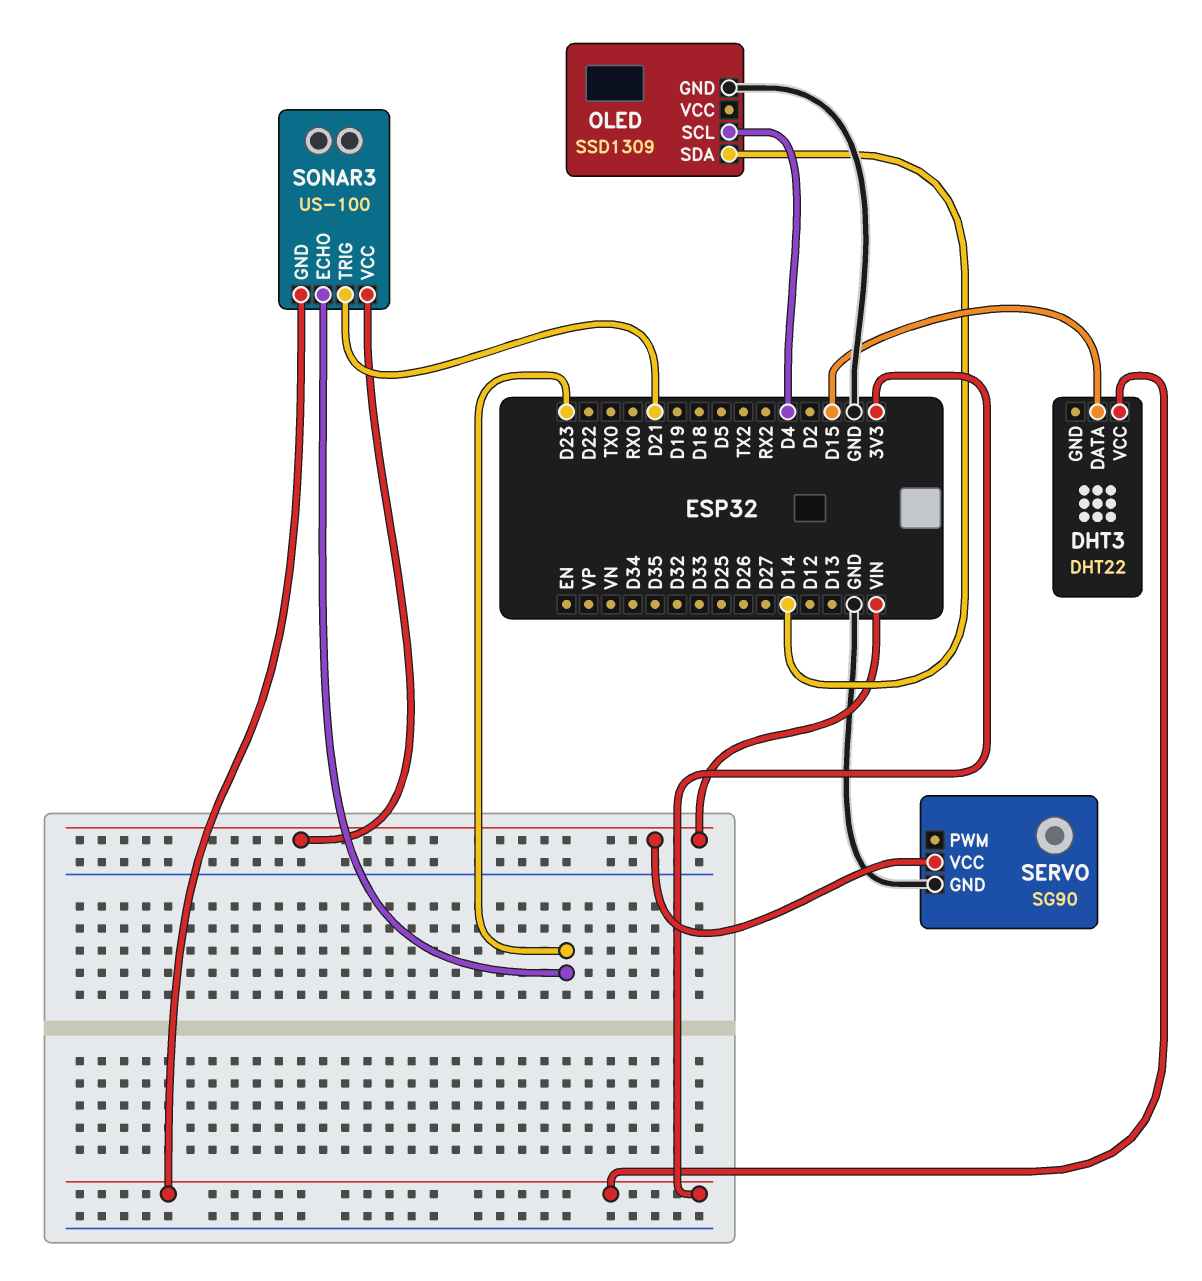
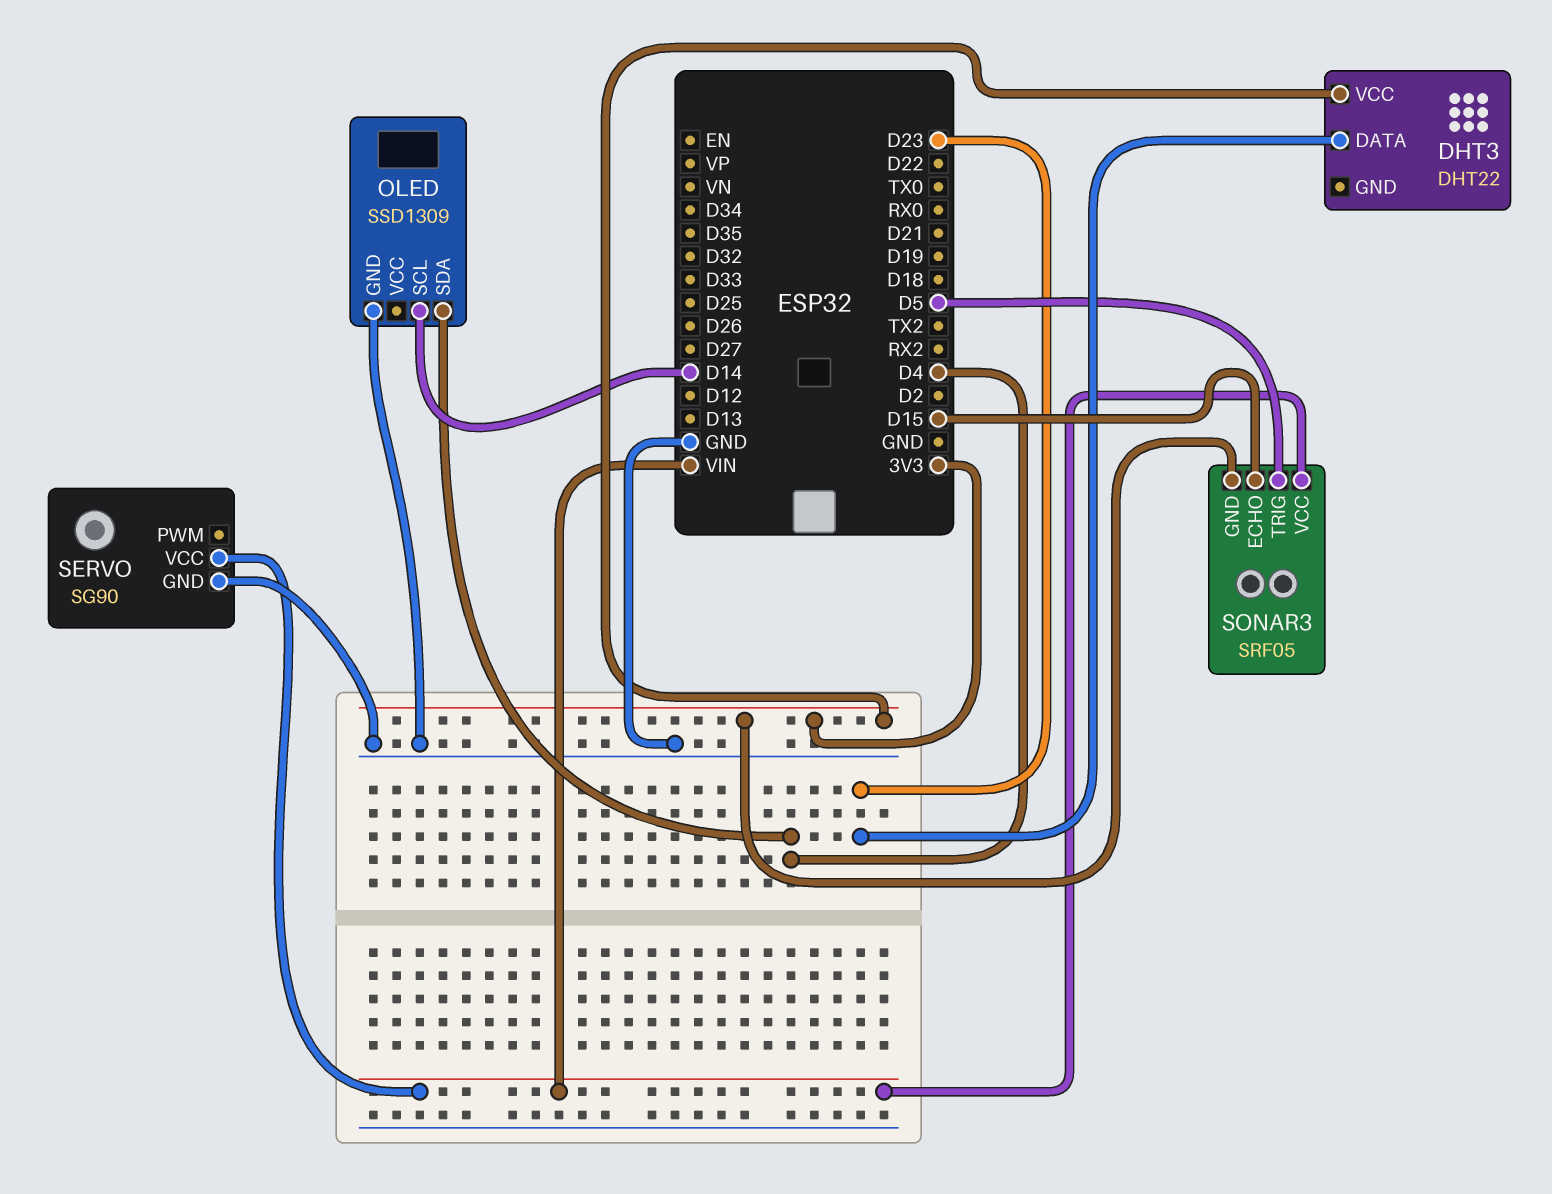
DHT3 pin DATA: D15 -> D23
OLED pin SCL: D4 -> D14
OLED pin SDA: D14 -> D4
SONAR3: US-100 -> SRF05
SONAR3 pin ECHO: D23 -> D15
SONAR3 pin TRIG: D21 -> D5

